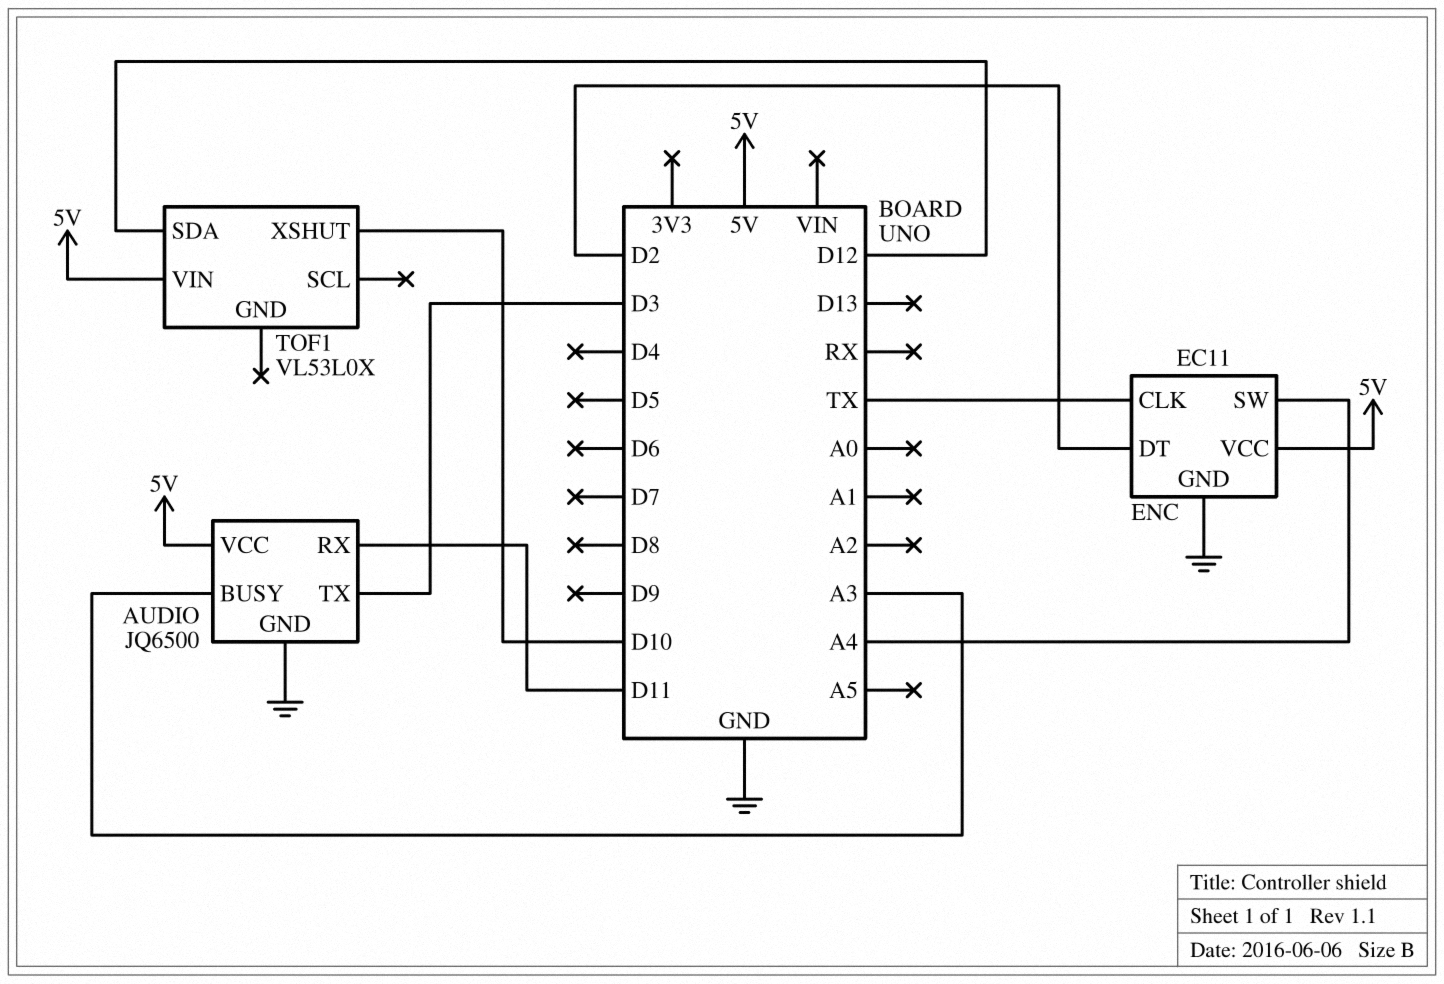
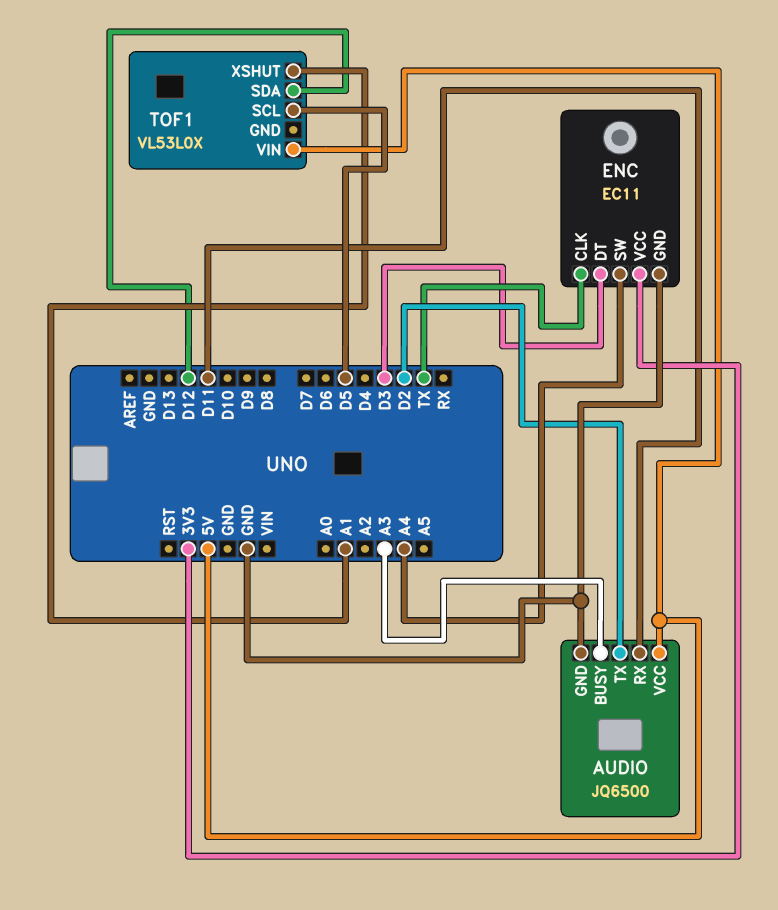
AUDIO pin TX: D3 -> D2
ENC pin DT: D2 -> D3
ENC pin VCC: 5V -> 3V3
TOF1 pin SCL: none -> D5
TOF1 pin XSHUT: D10 -> A1

